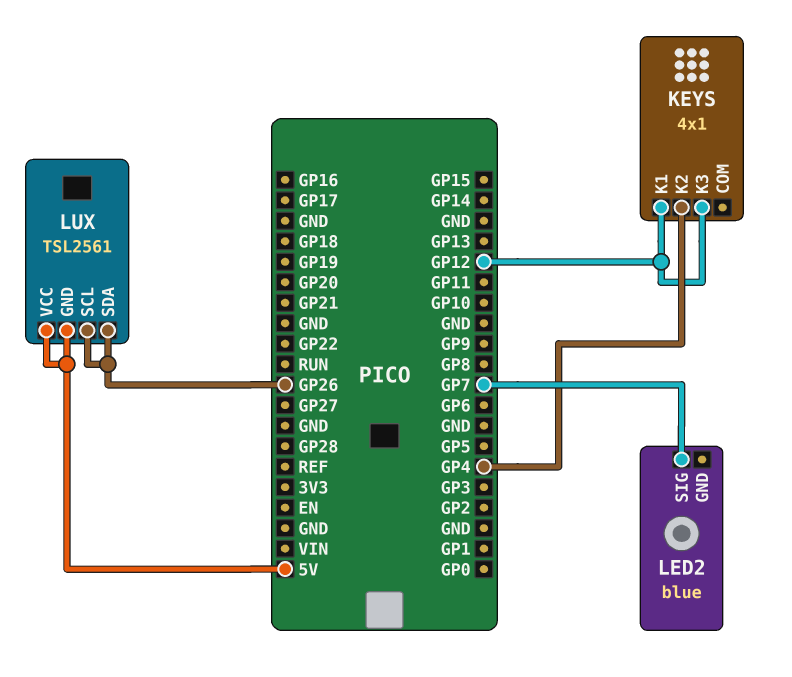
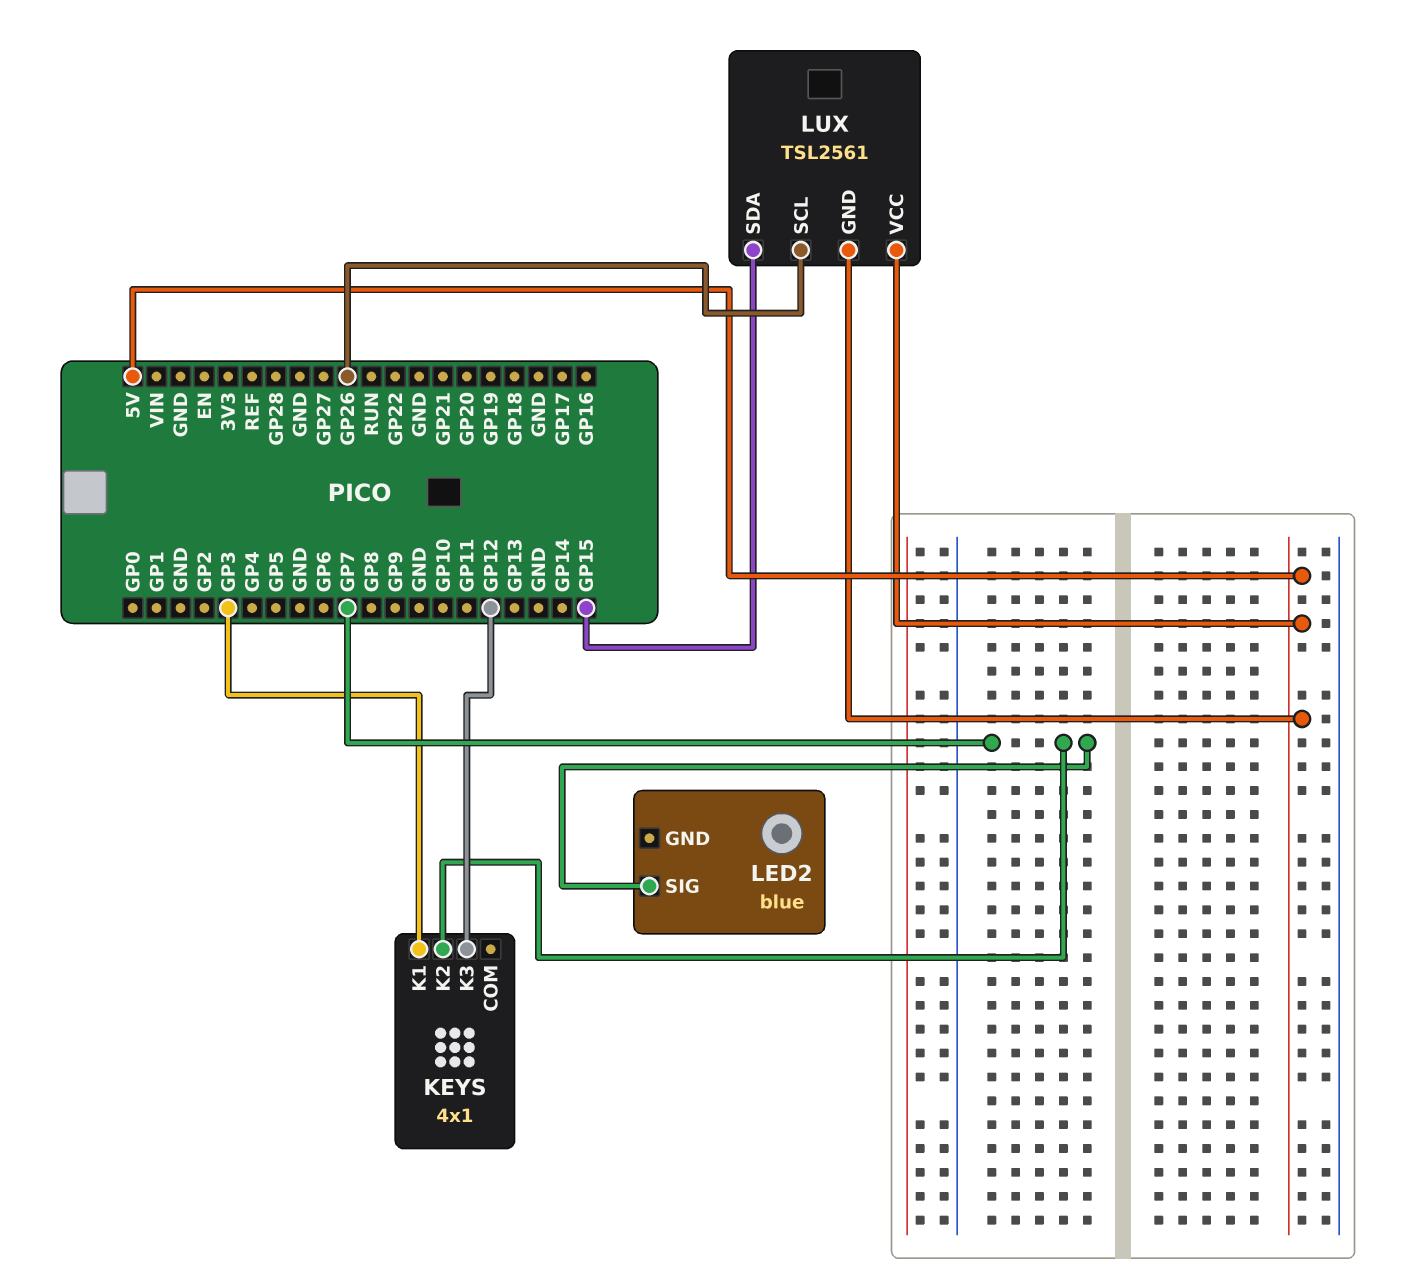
KEYS pin K1: GP12 -> GP3
KEYS pin K2: GP4 -> GP7
LUX pin SDA: GP26 -> GP15

